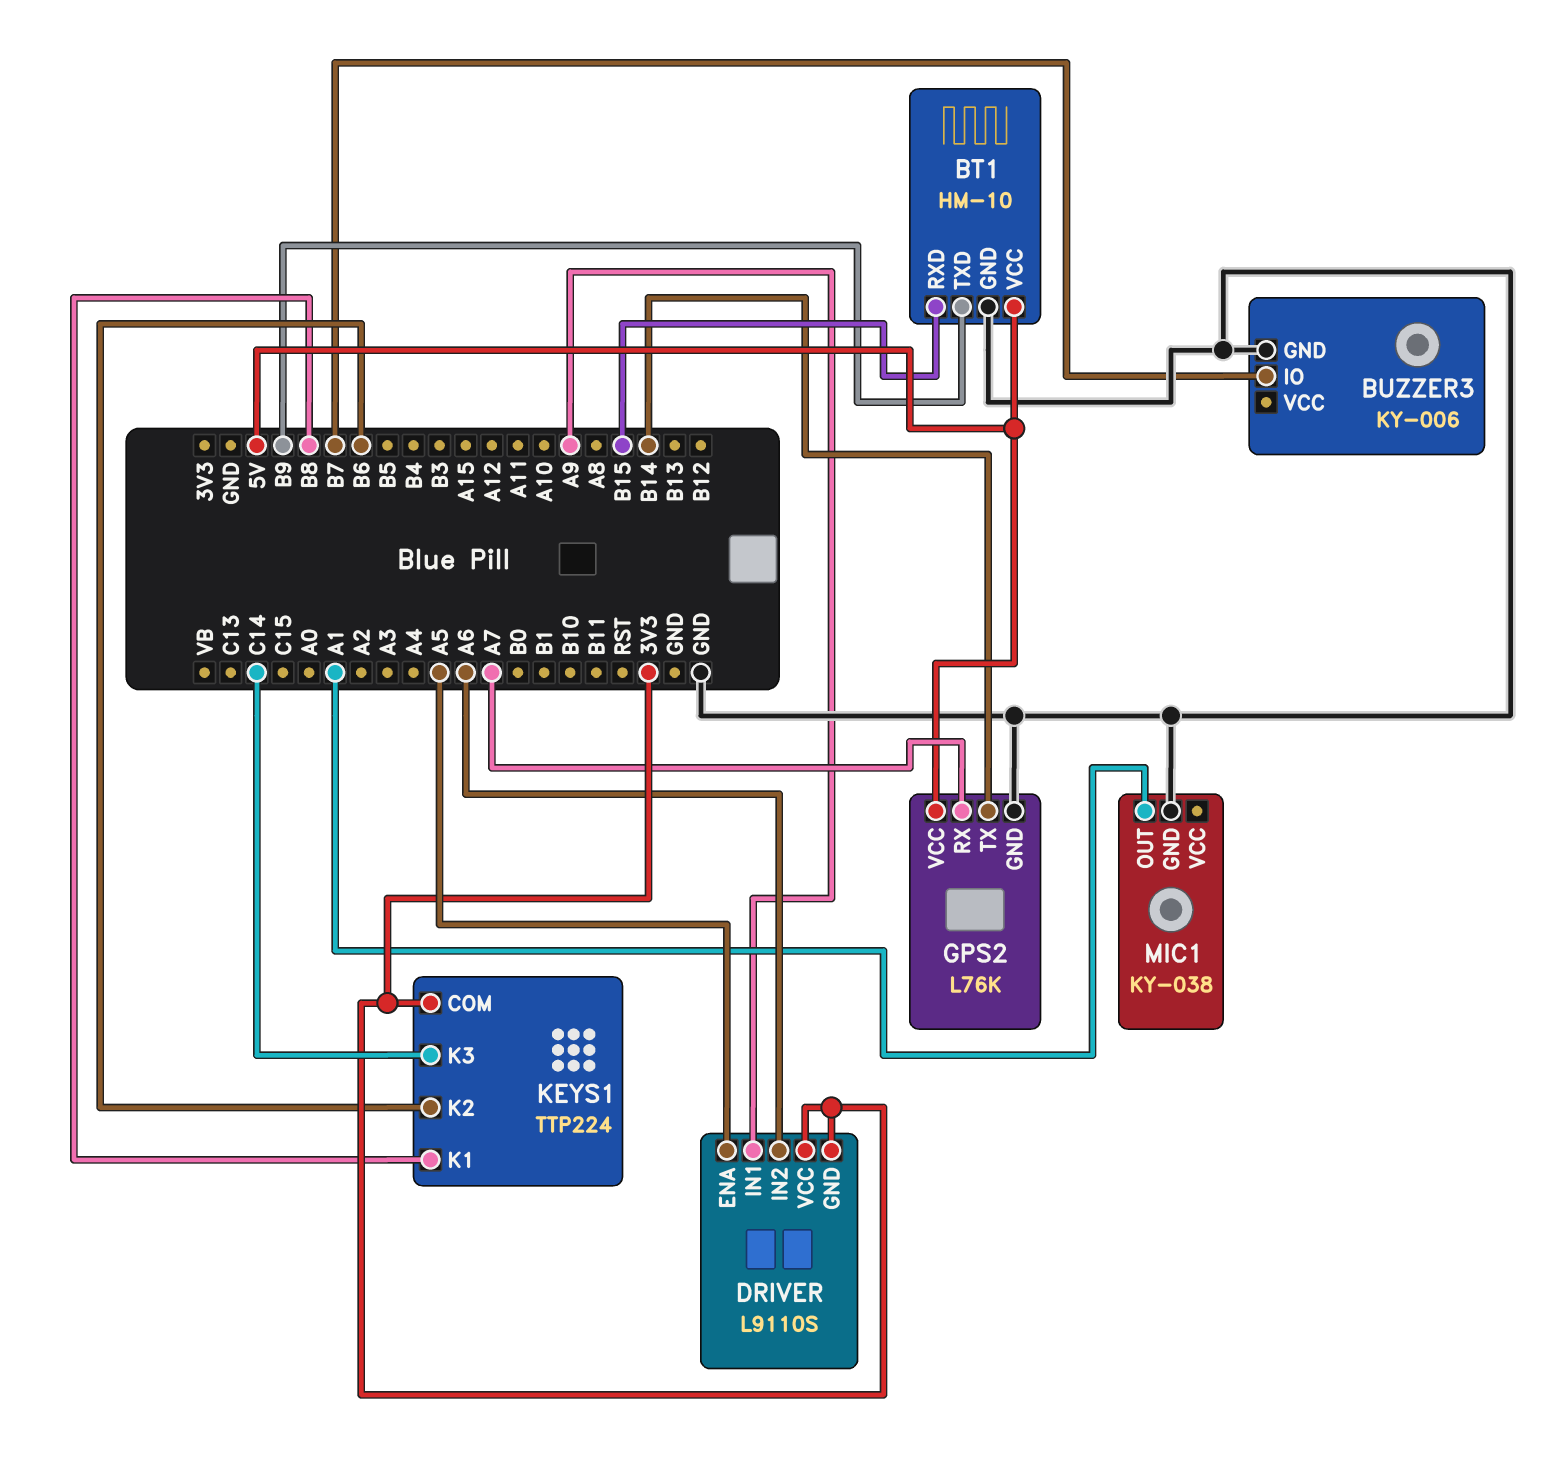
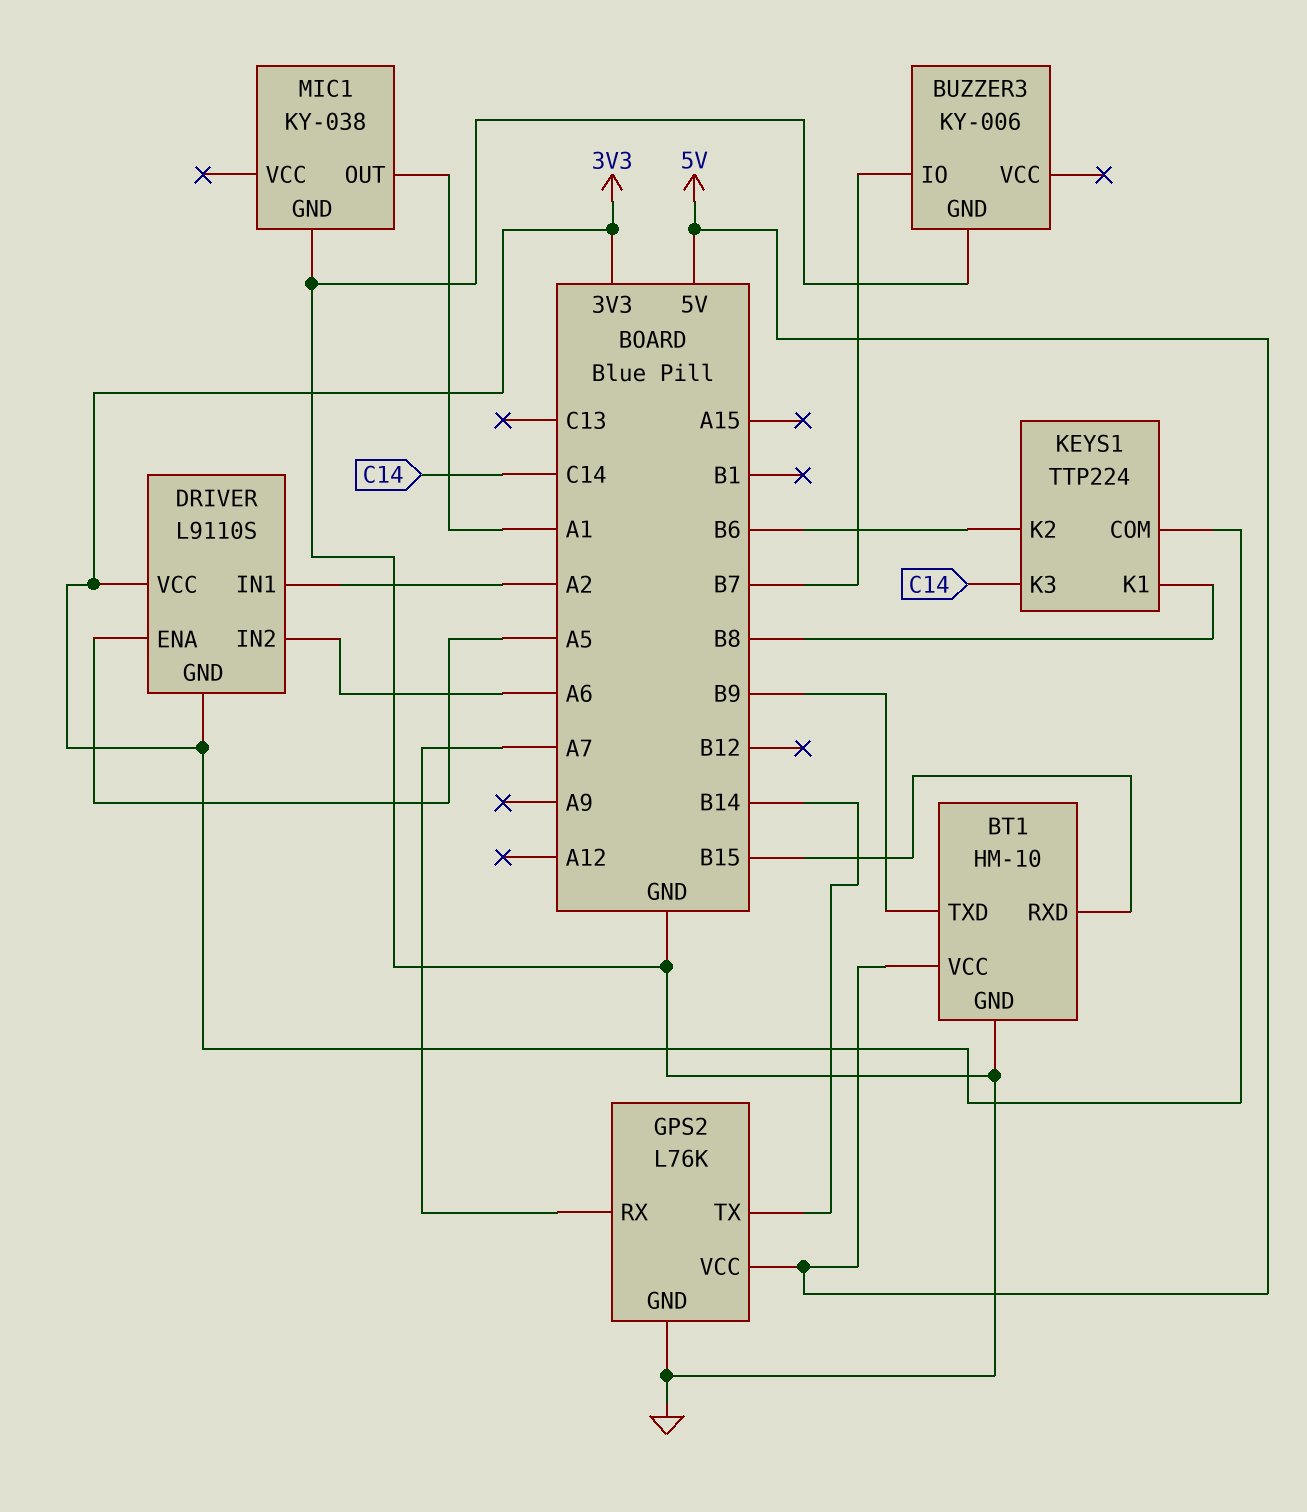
DRIVER pin IN1: A9 -> A2

